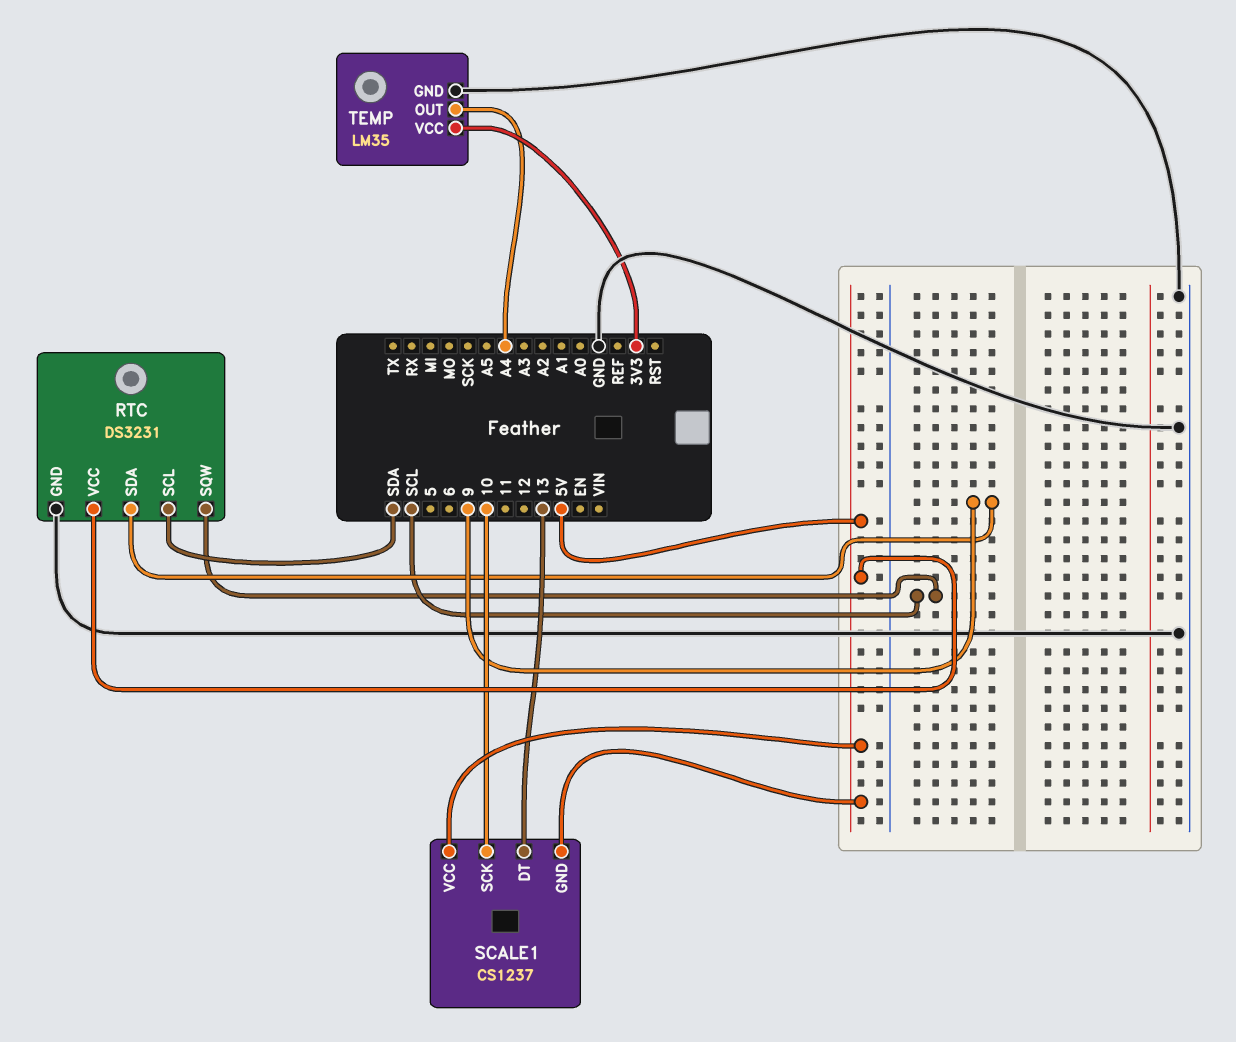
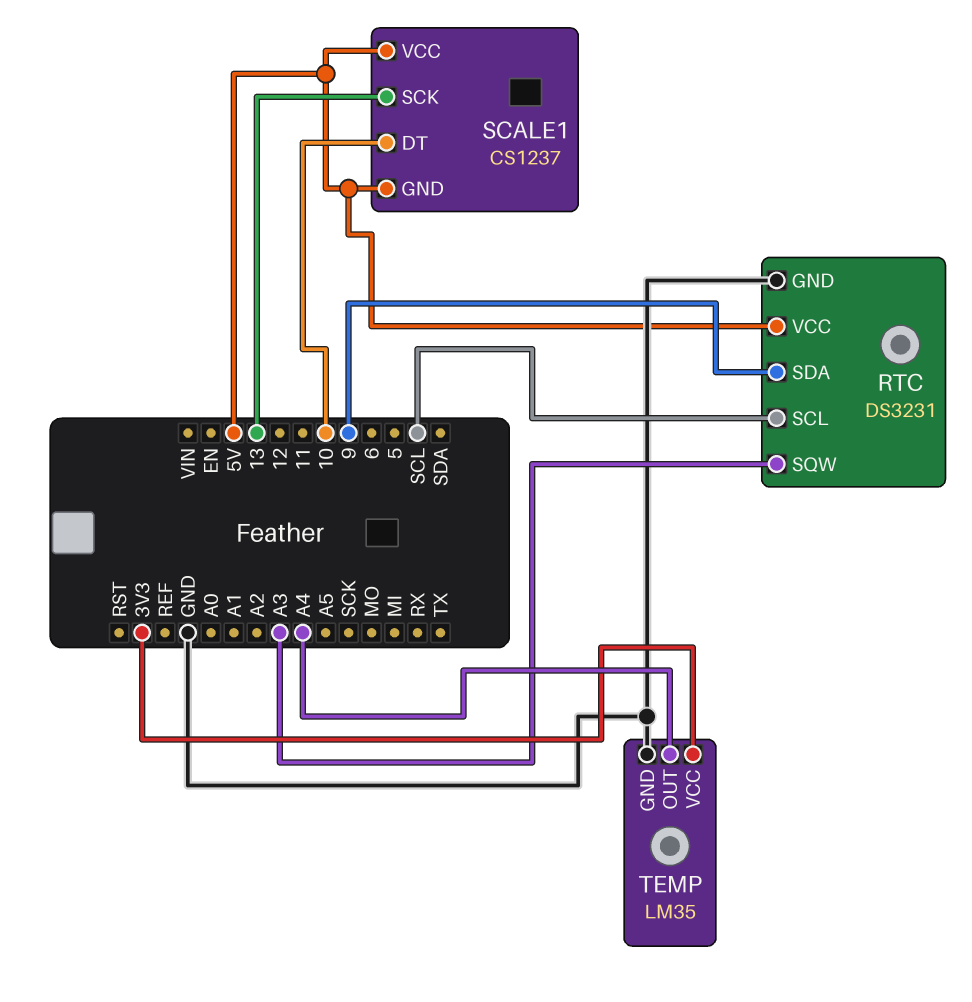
RTC pin SCL: SDA -> SCL
RTC pin SQW: SCL -> A3
SCALE1 pin DT: 13 -> 10
SCALE1 pin SCK: 10 -> 13

